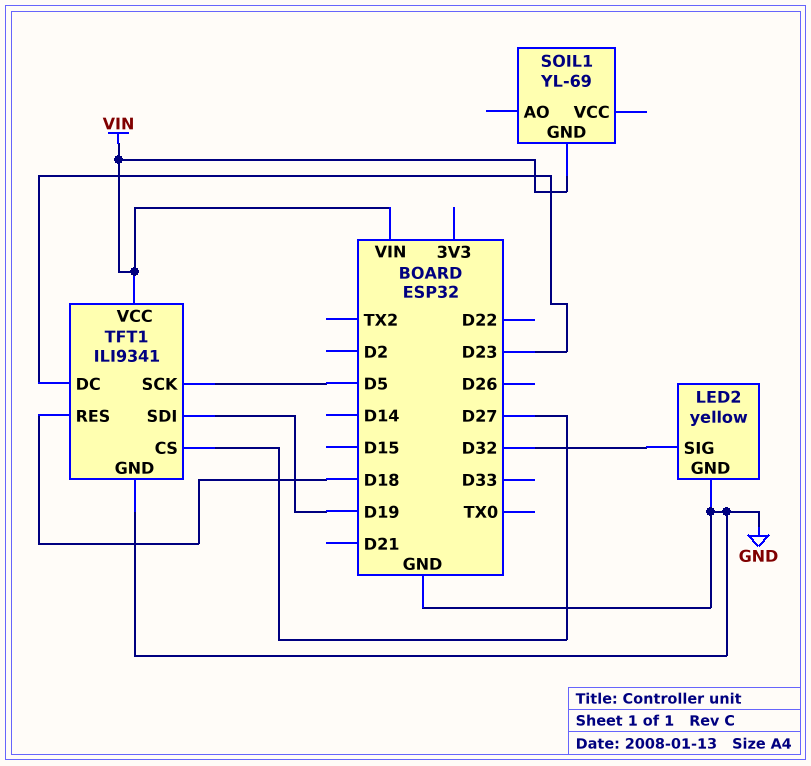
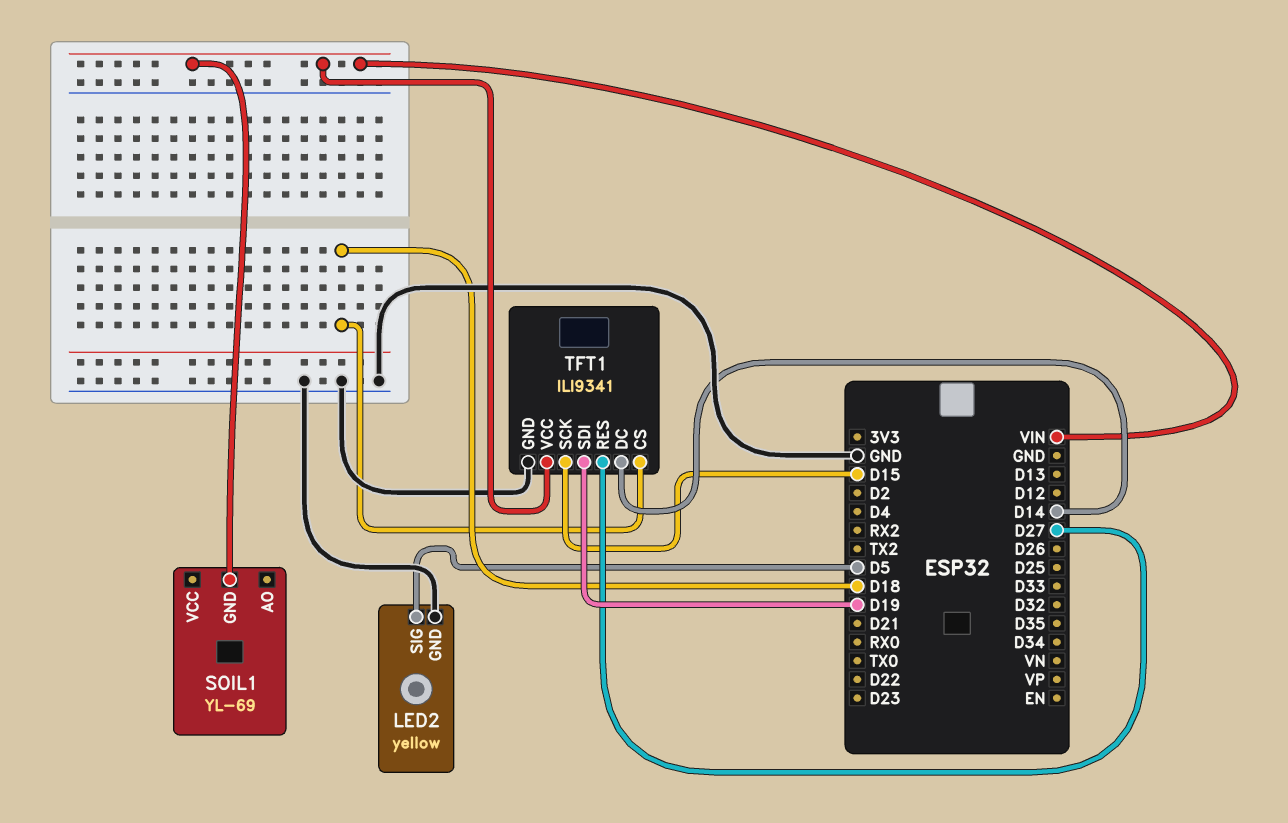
LED2 pin SIG: D32 -> D5
TFT1 pin CS: D27 -> D18
TFT1 pin DC: D23 -> D14
TFT1 pin RES: D18 -> D27
TFT1 pin SCK: D5 -> D15

